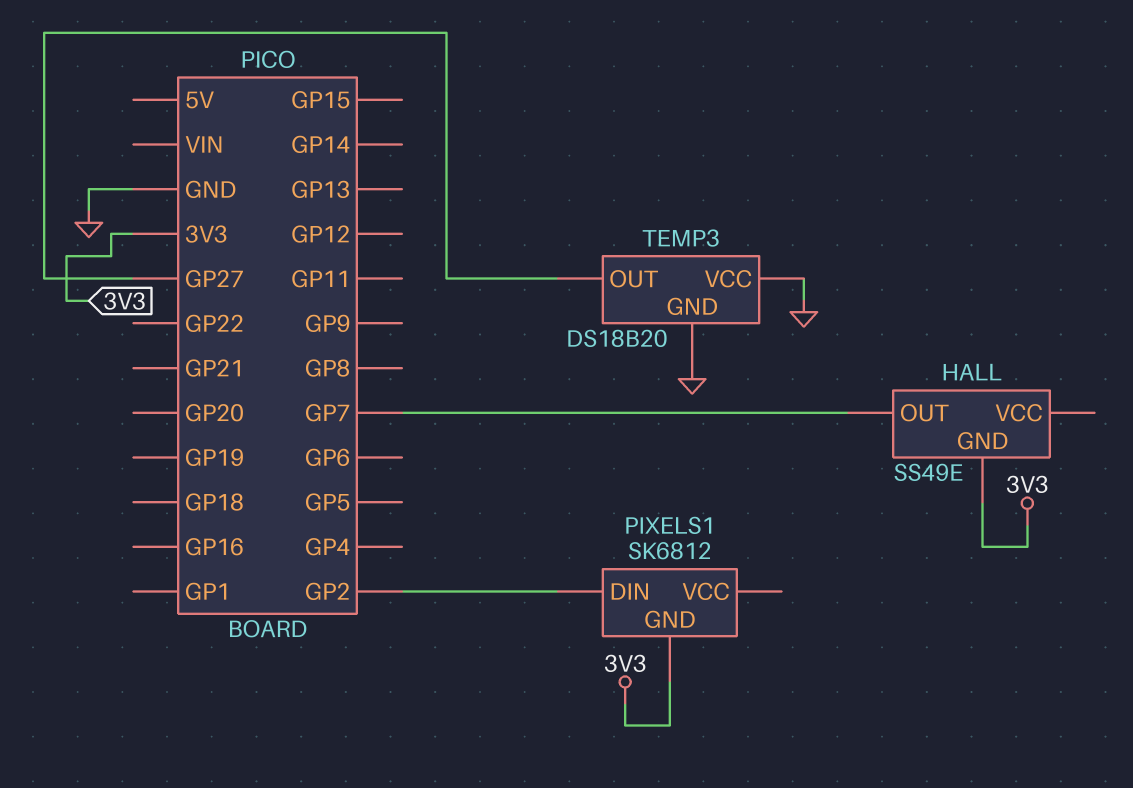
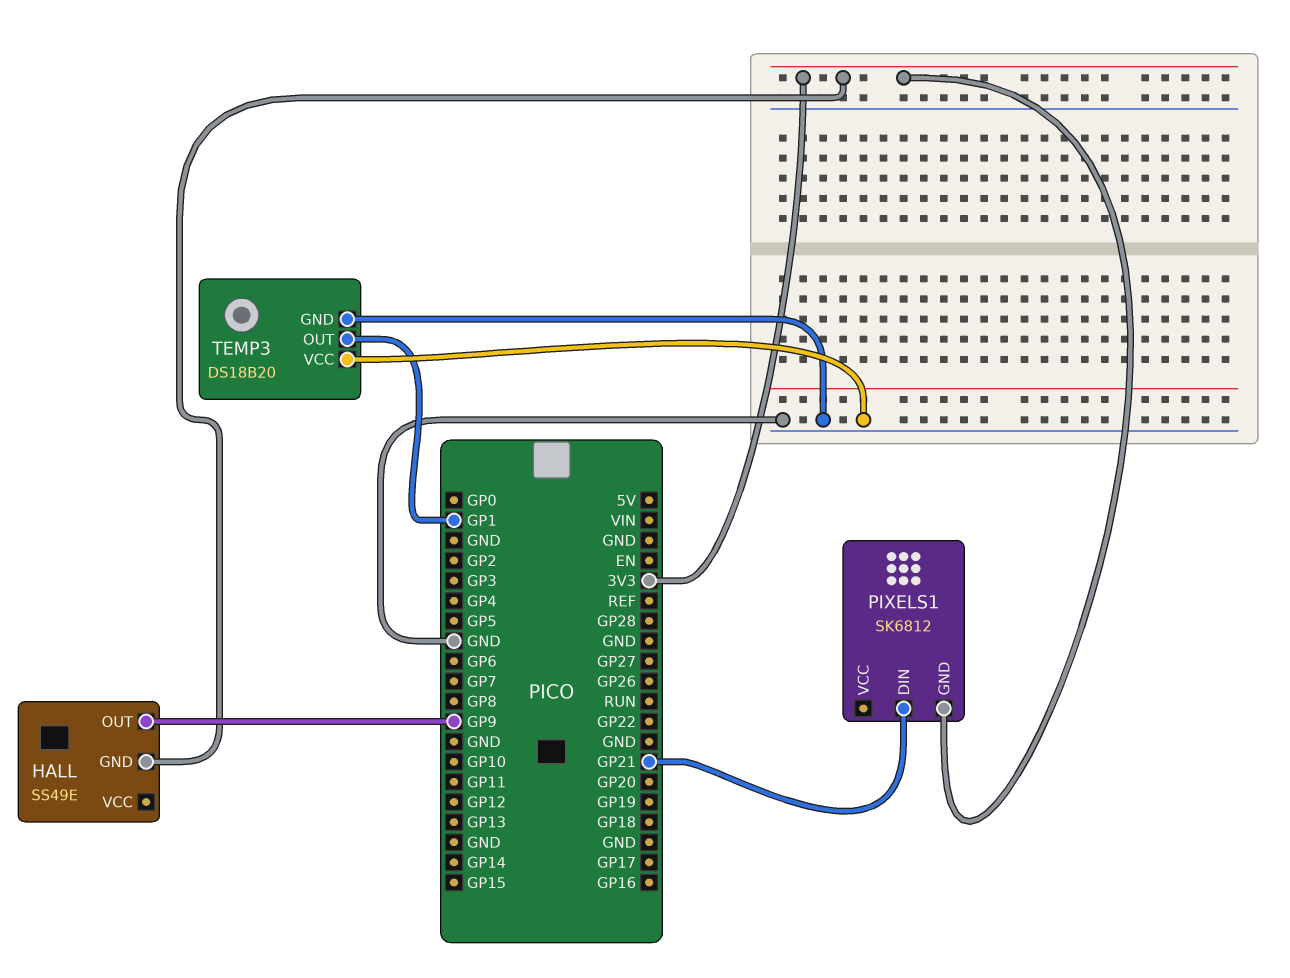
HALL pin OUT: GP7 -> GP9
PIXELS1 pin DIN: GP2 -> GP21
TEMP3 pin OUT: GP27 -> GP1

